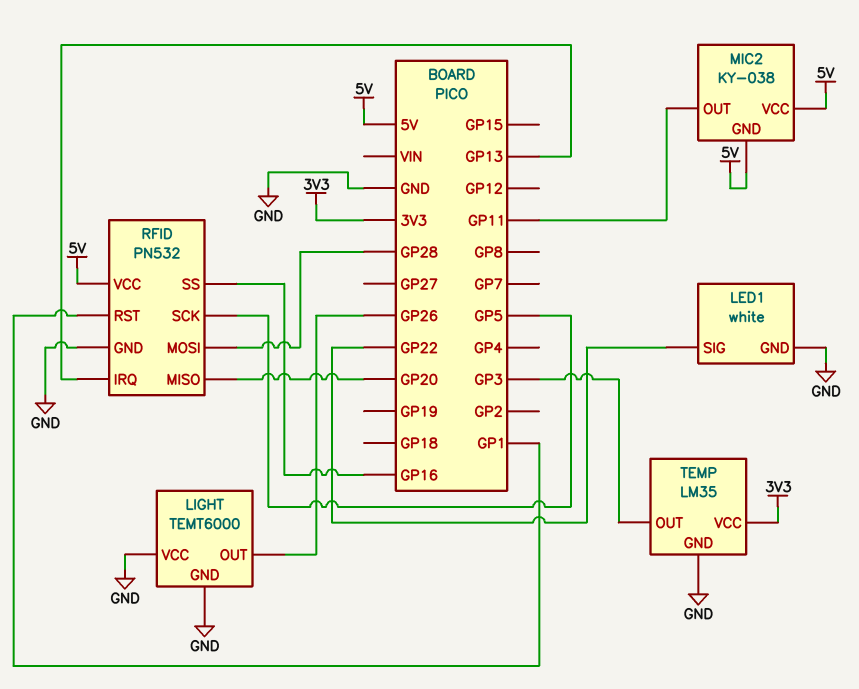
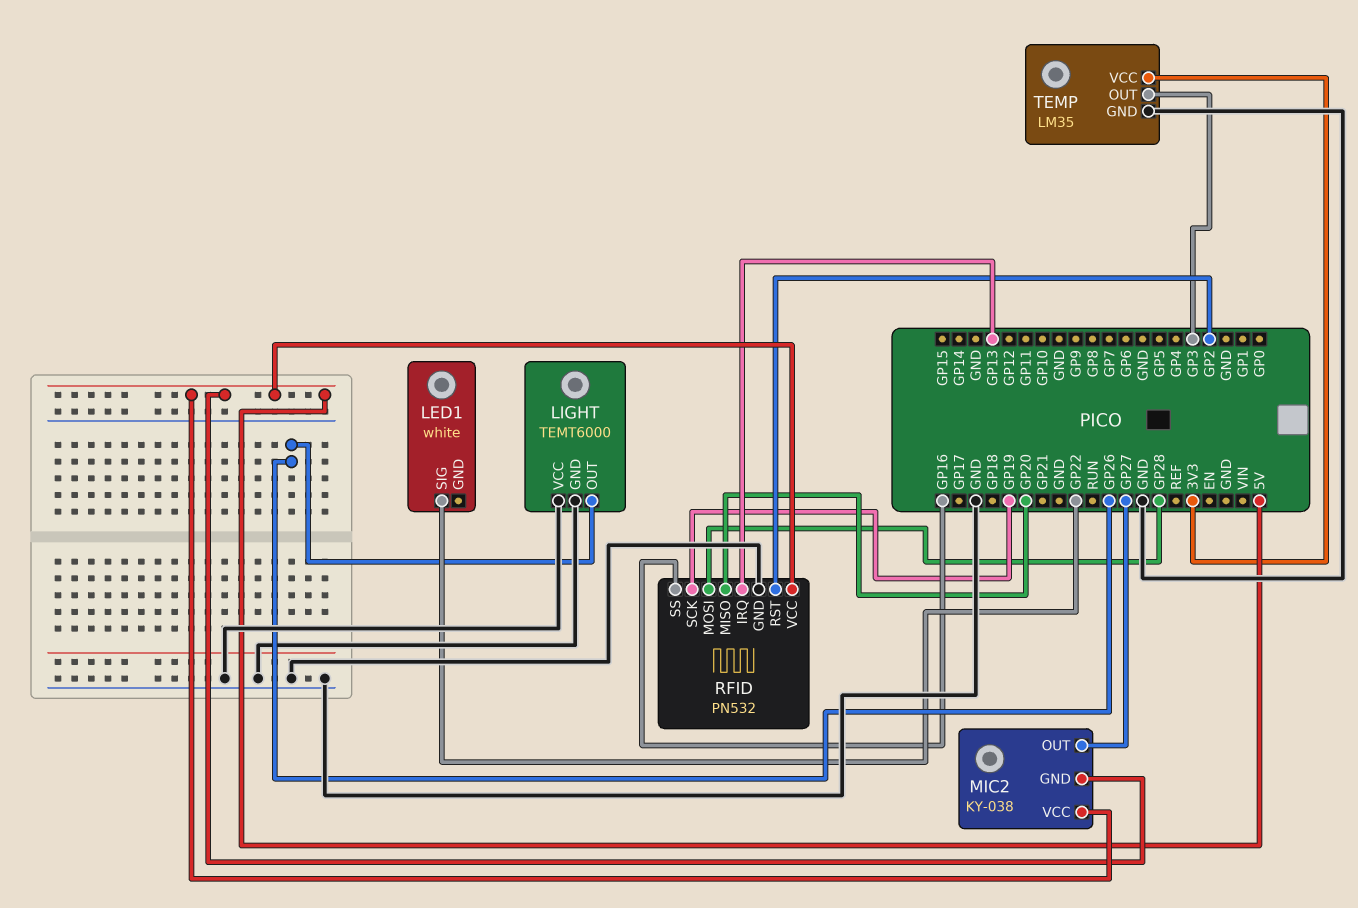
LED1 pin GND: GND -> none
MIC2 pin OUT: GP11 -> GP27
RFID pin RST: GP1 -> GP2
RFID pin SCK: GP5 -> GP19

